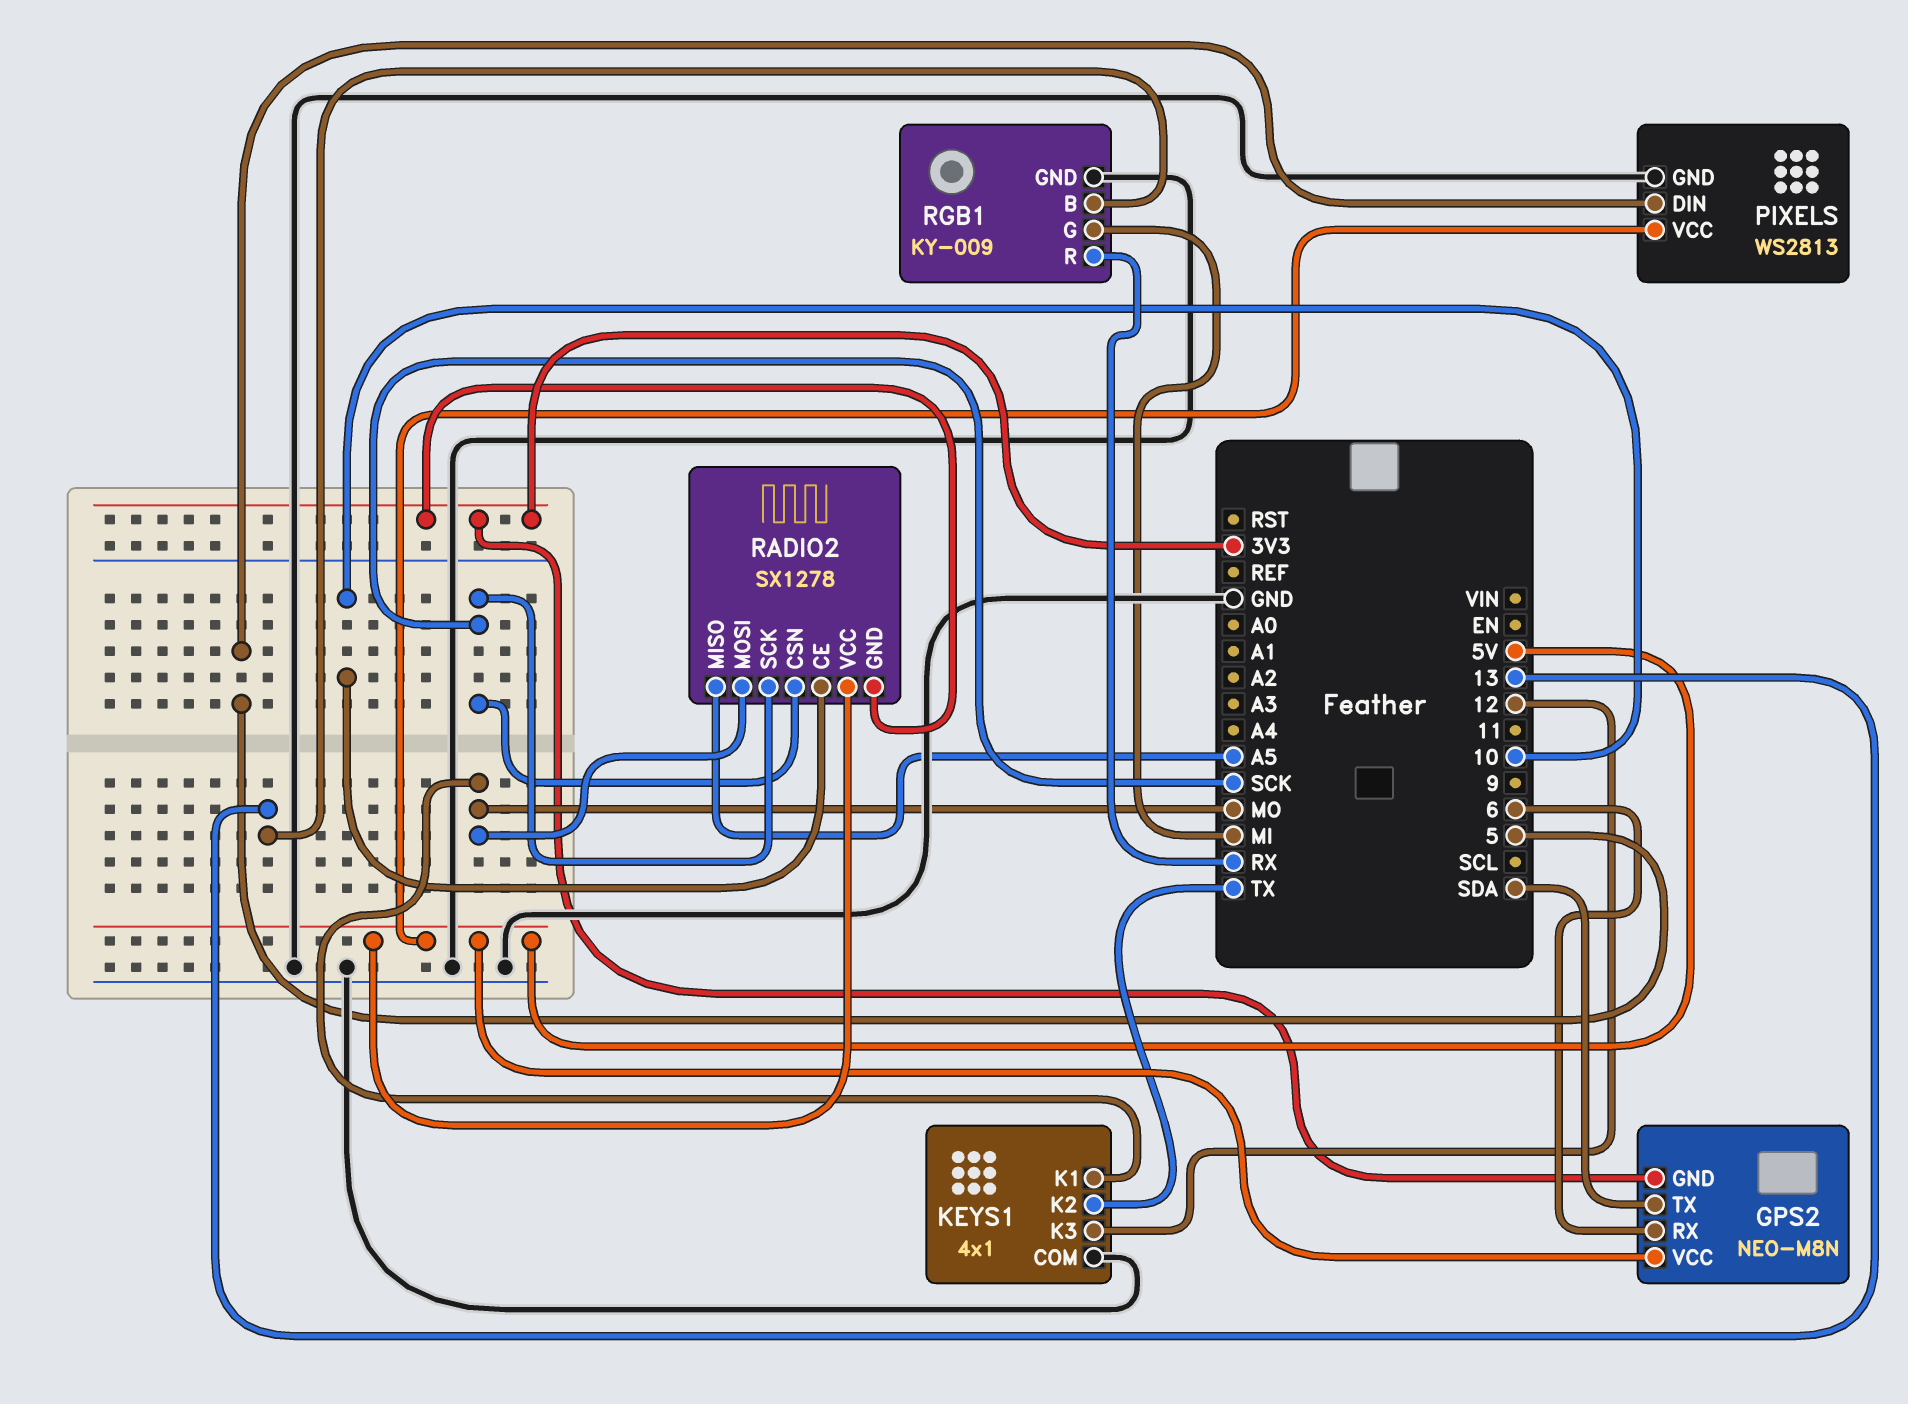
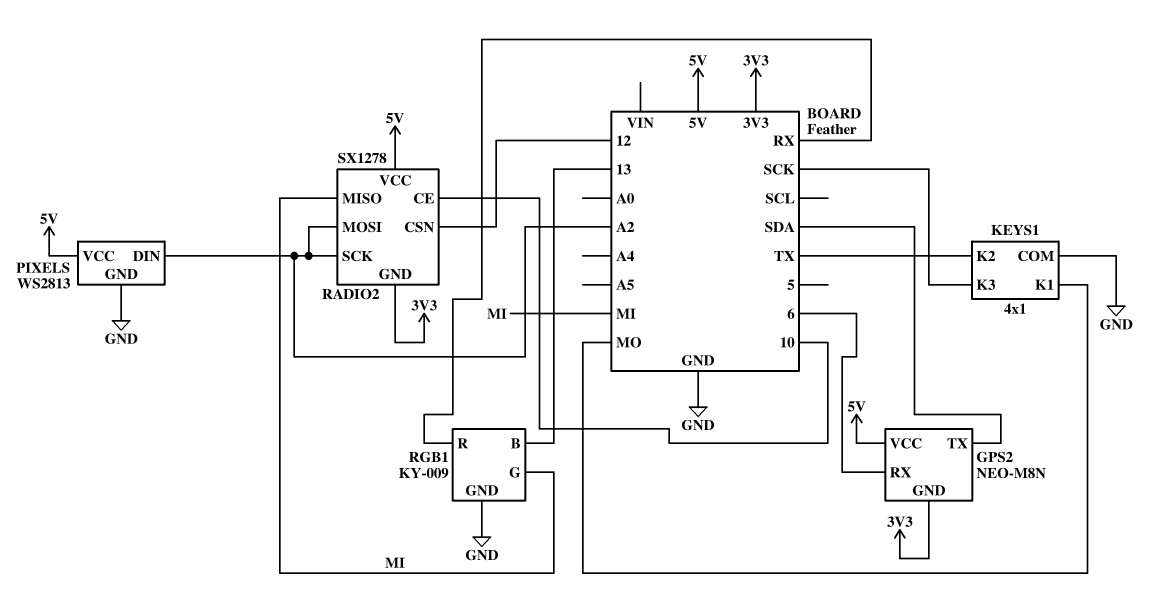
KEYS1 pin K3: 12 -> SCK
PIXELS pin DIN: 5 -> A2
RADIO2 pin CSN: SCK -> 12
RADIO2 pin MISO: A5 -> MI
RADIO2 pin MOSI: MO -> A2
RADIO2 pin SCK: SCK -> A2

